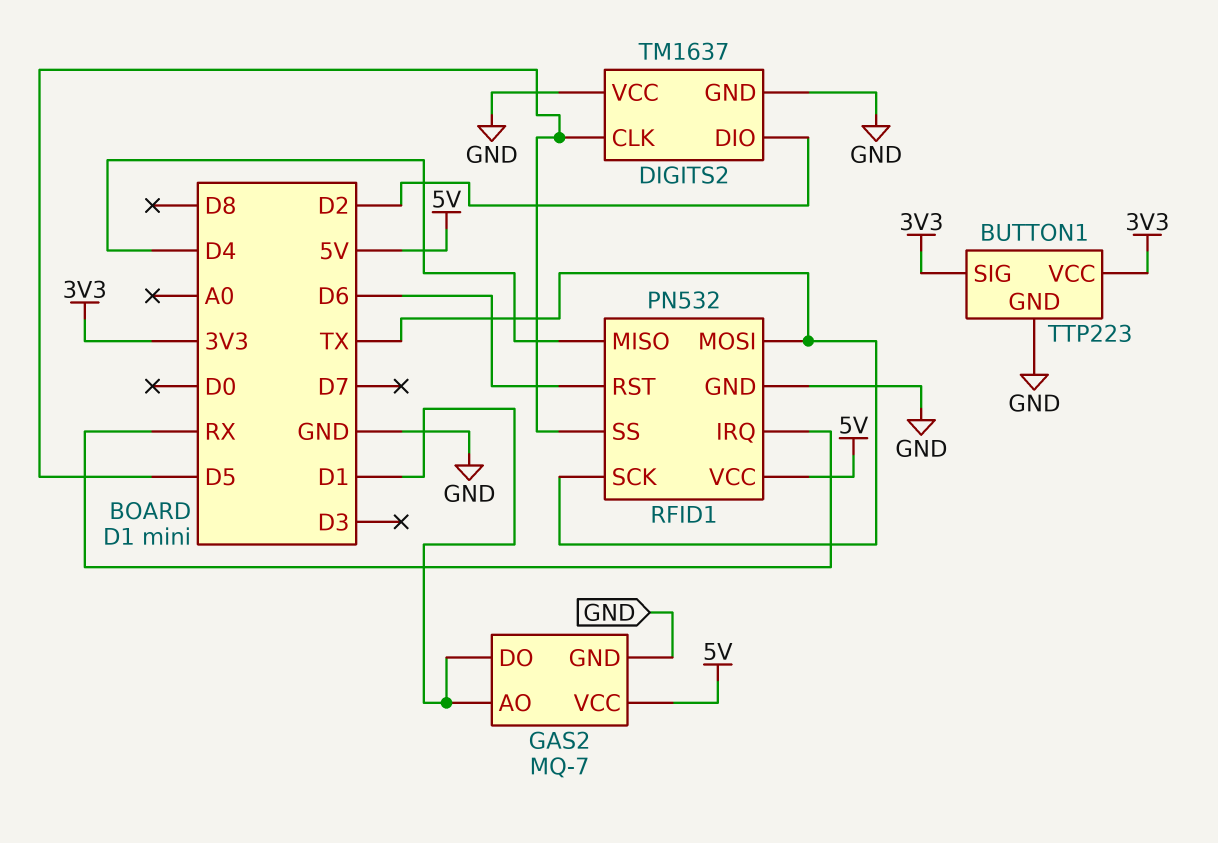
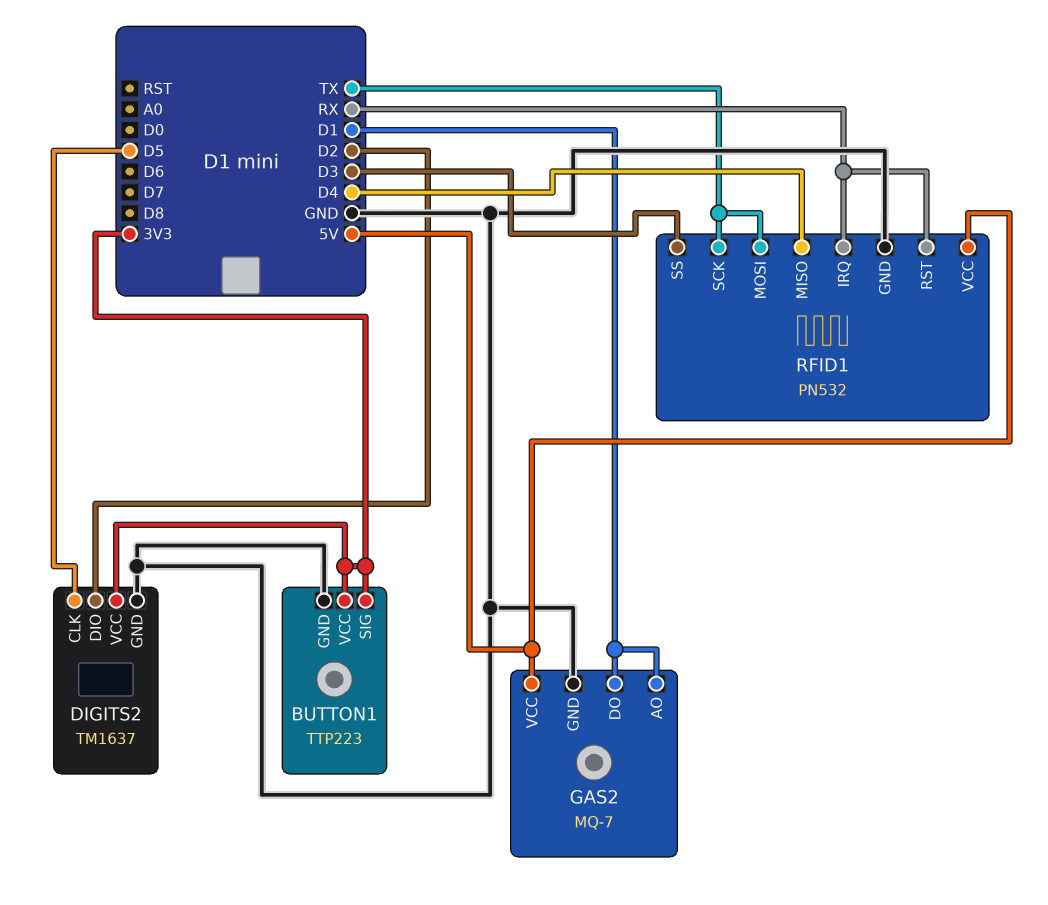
DIGITS2 pin VCC: GND -> 3V3
RFID1 pin RST: D6 -> RX
RFID1 pin SS: D5 -> D3

